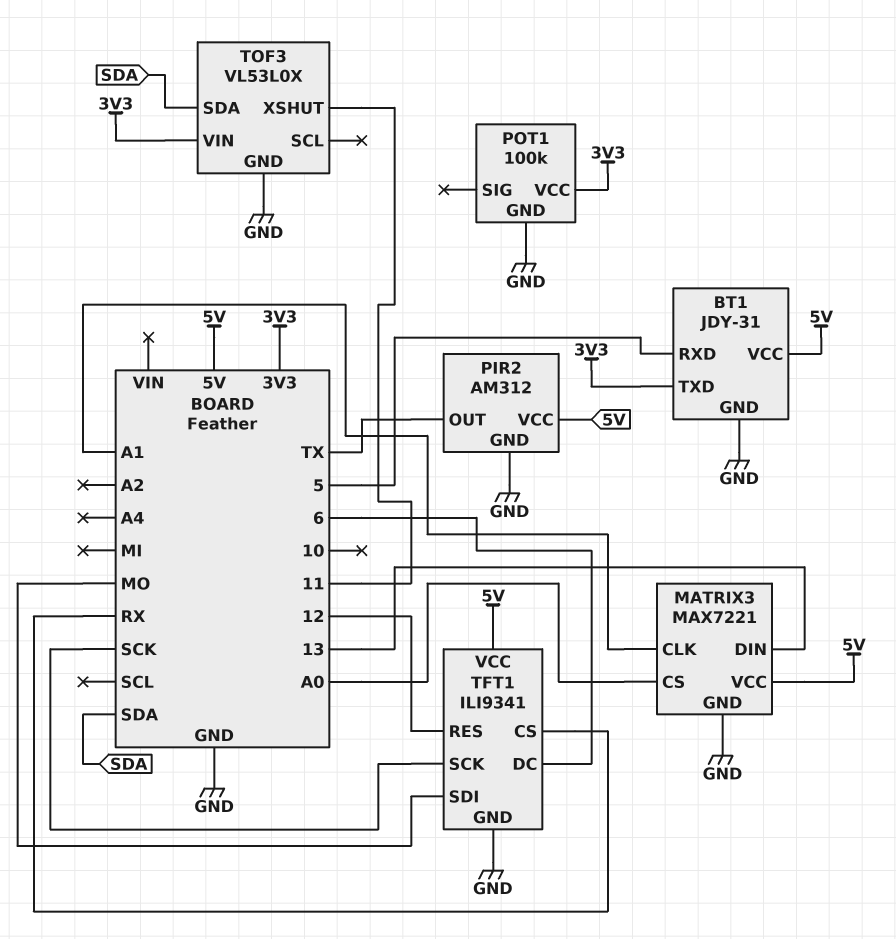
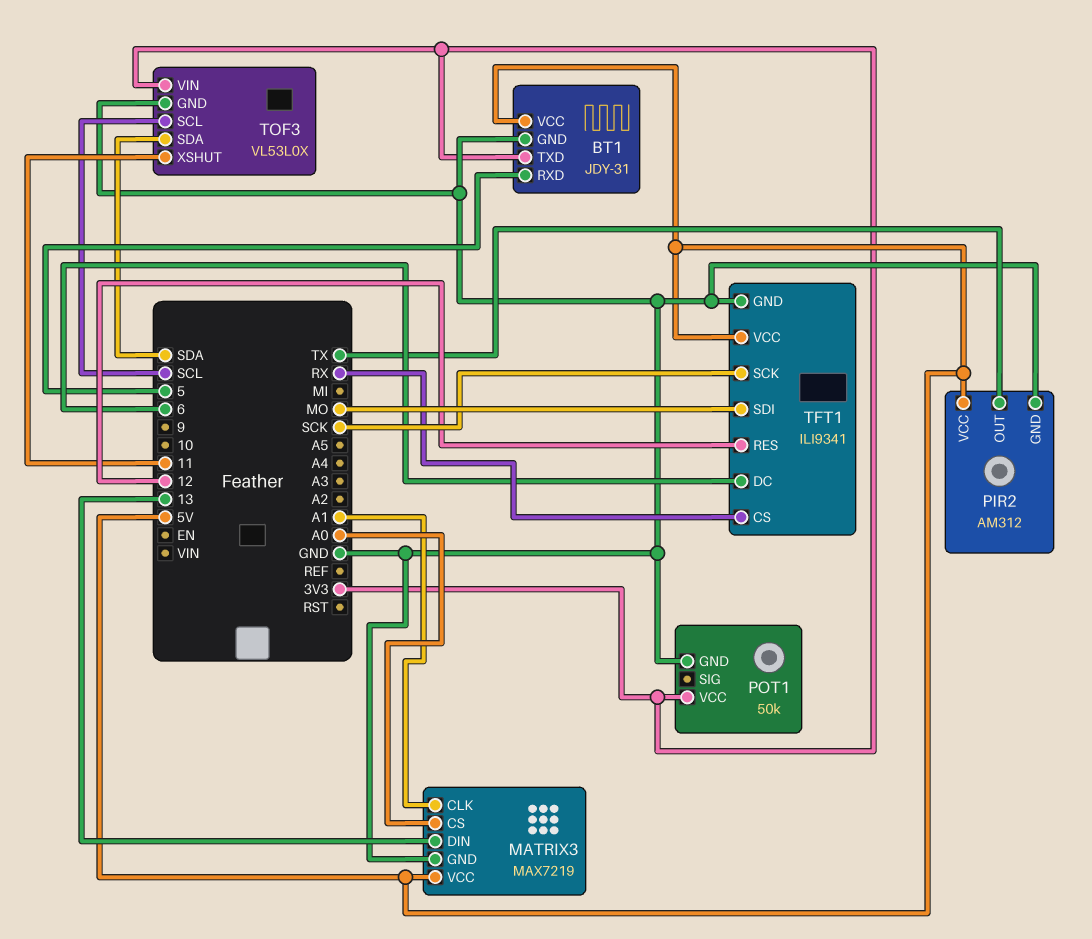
MATRIX3: MAX7221 -> MAX7219
POT1: 100k -> 50k
TOF3 pin SCL: none -> SCL

